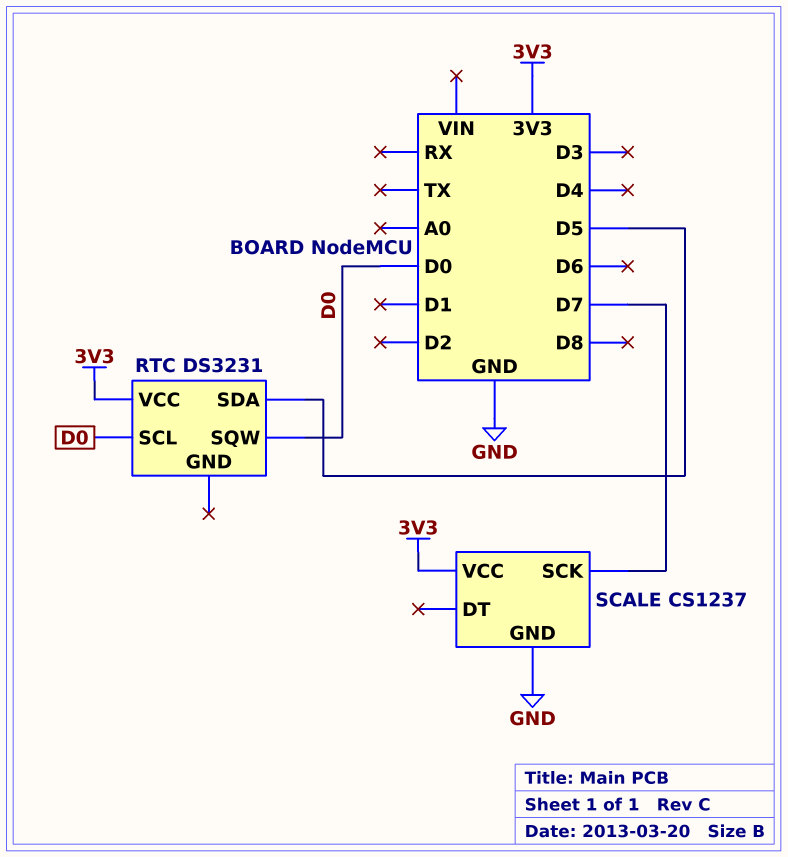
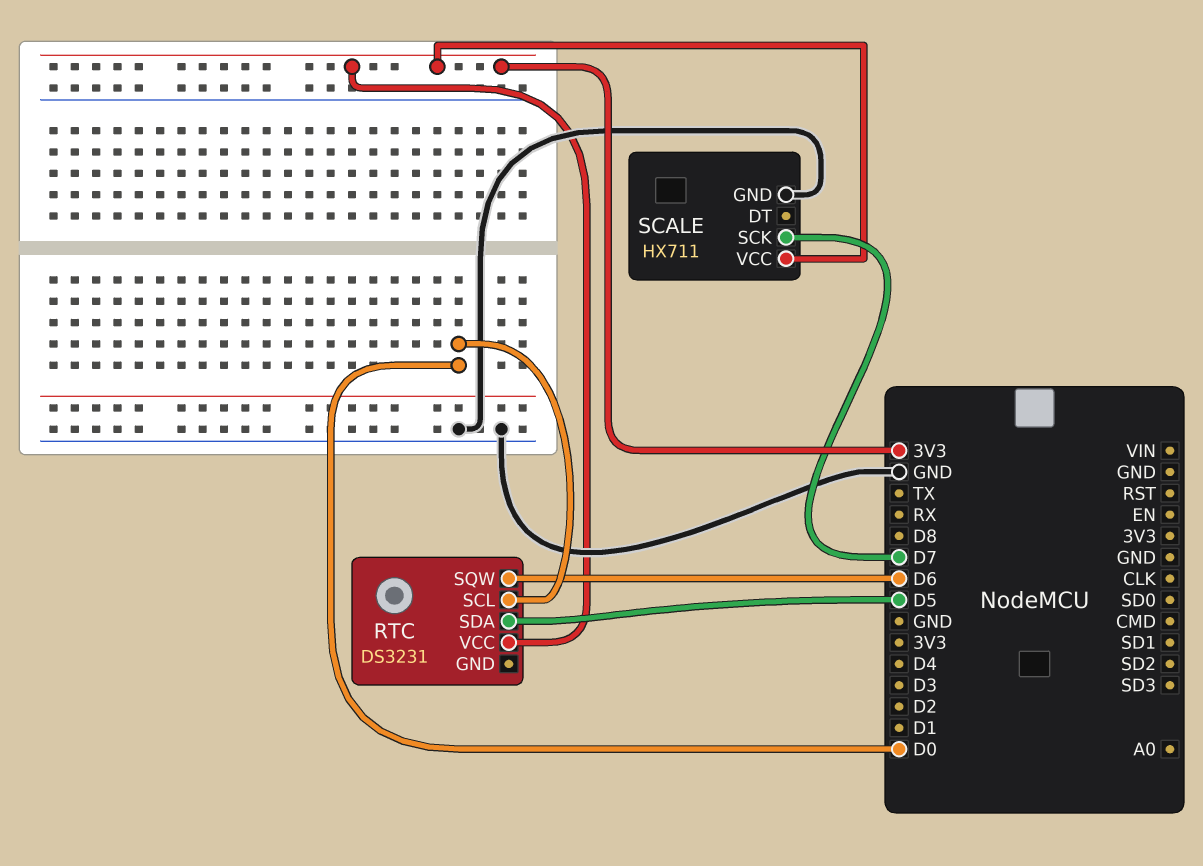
RTC pin SQW: D0 -> D6
SCALE: CS1237 -> HX711

